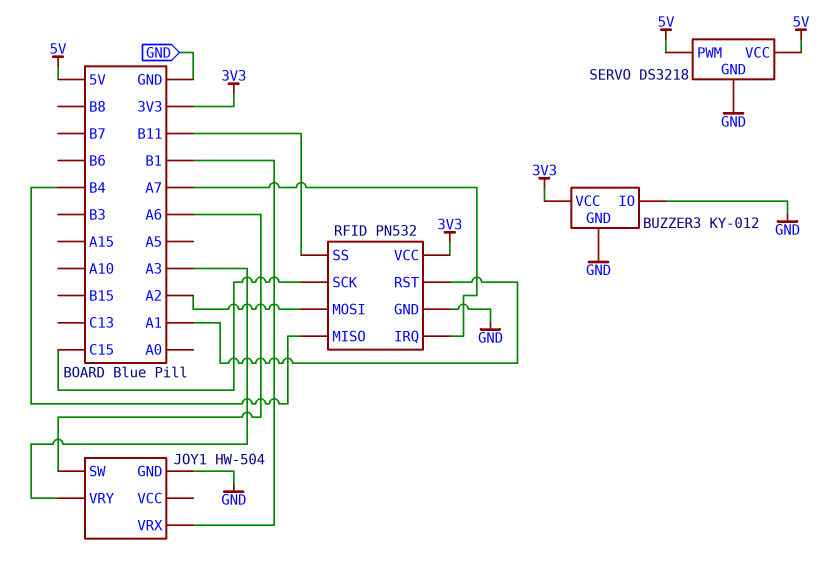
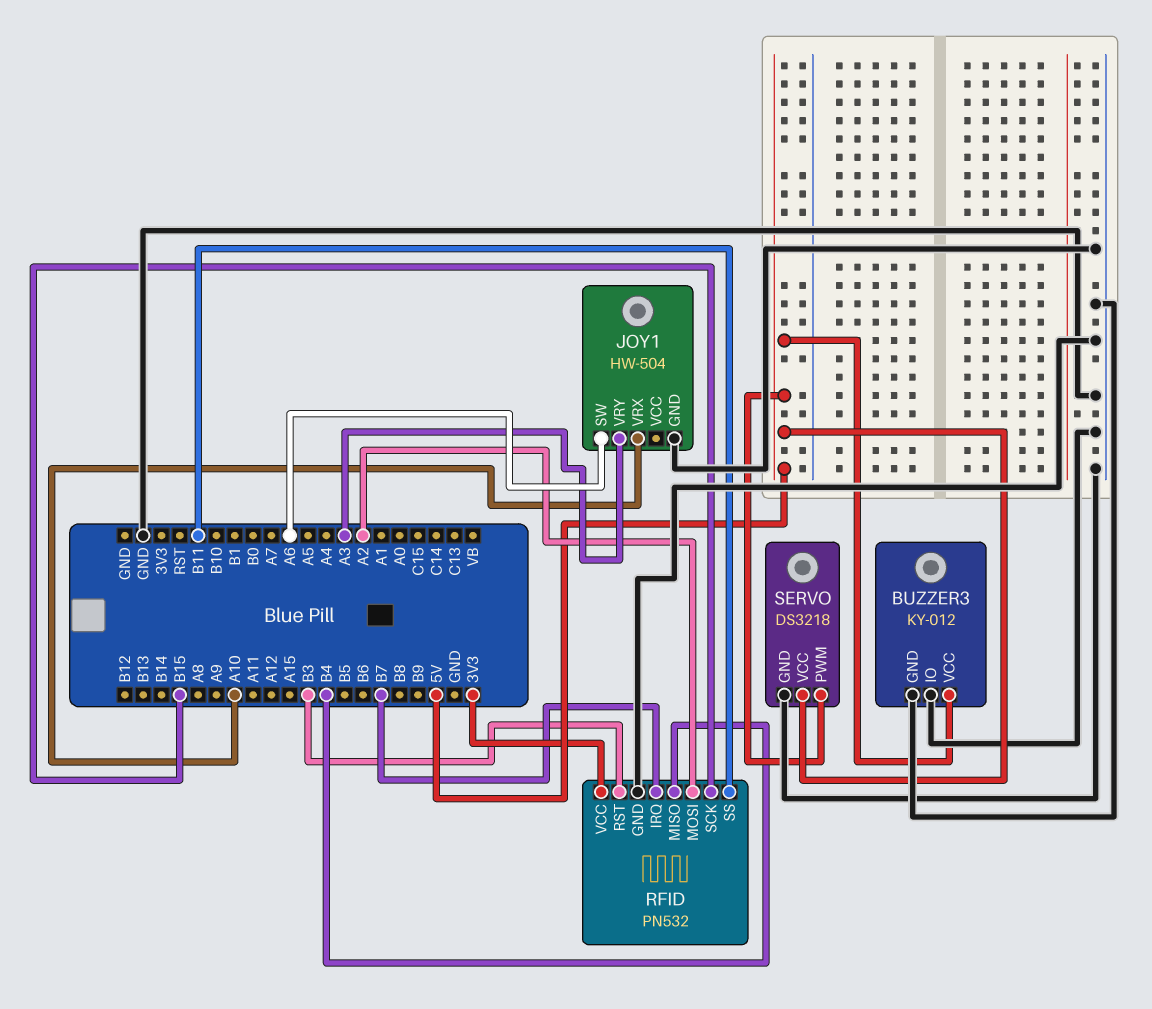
BUZZER3 pin VCC: 3V3 -> 5V
JOY1 pin VRX: B1 -> A10
RFID pin IRQ: A7 -> B7
RFID pin RST: A1 -> B3
RFID pin SCK: C15 -> B15

